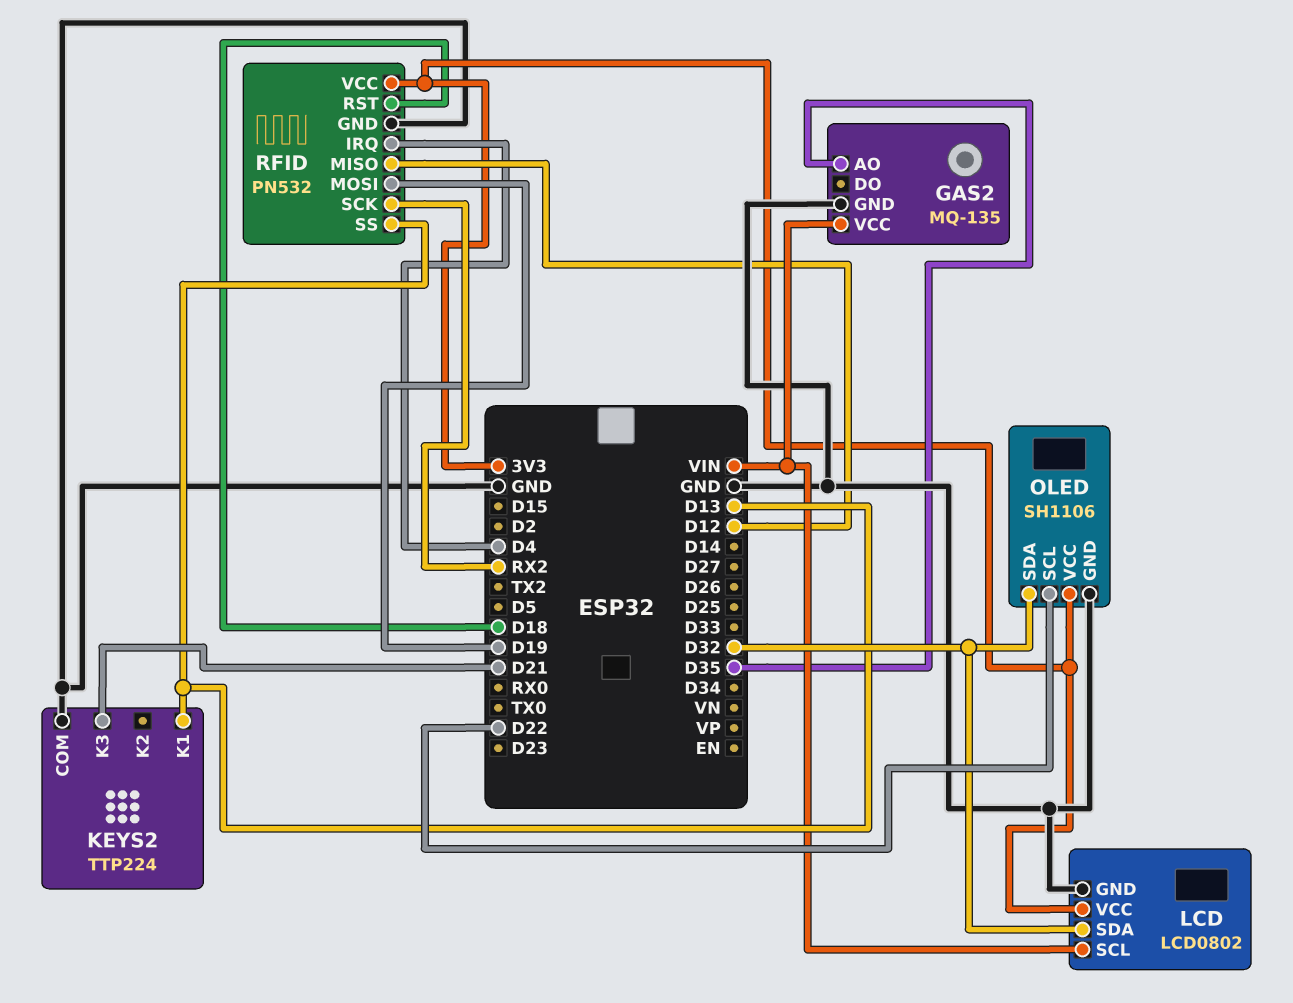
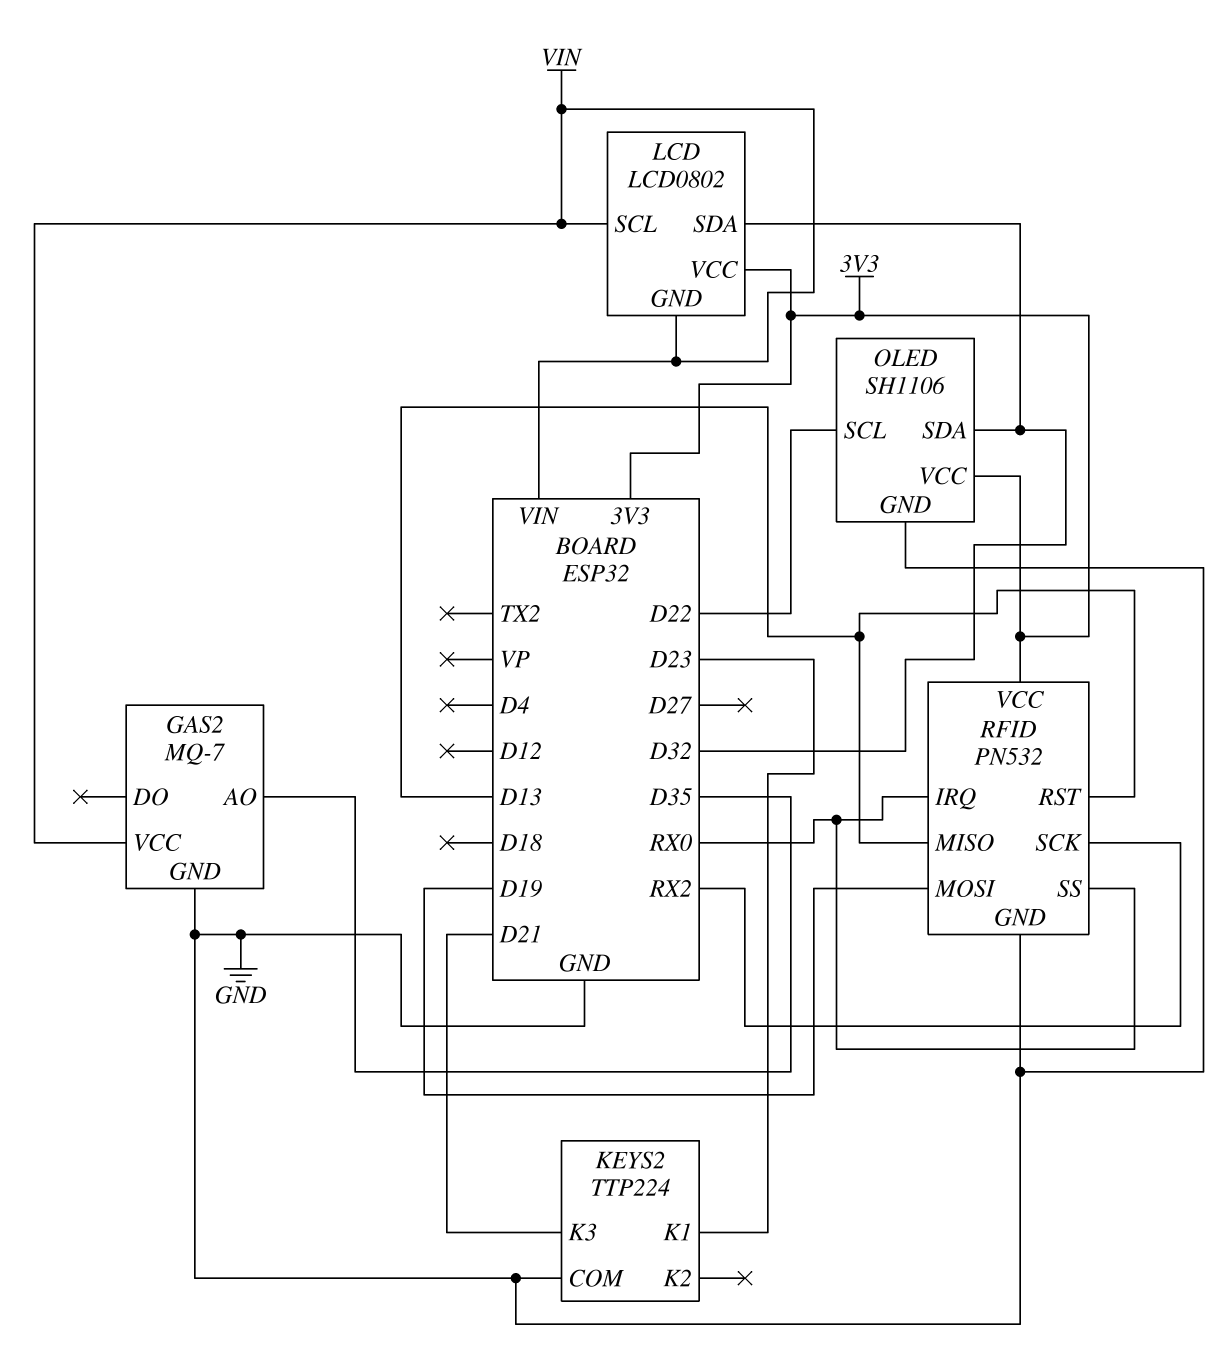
GAS2: MQ-135 -> MQ-7
KEYS2 pin K1: D13 -> D23
LCD pin GND: GND -> VIN
RFID pin IRQ: D4 -> RX0
RFID pin MISO: D12 -> D13
RFID pin RST: D18 -> D13
RFID pin SS: D13 -> RX0

